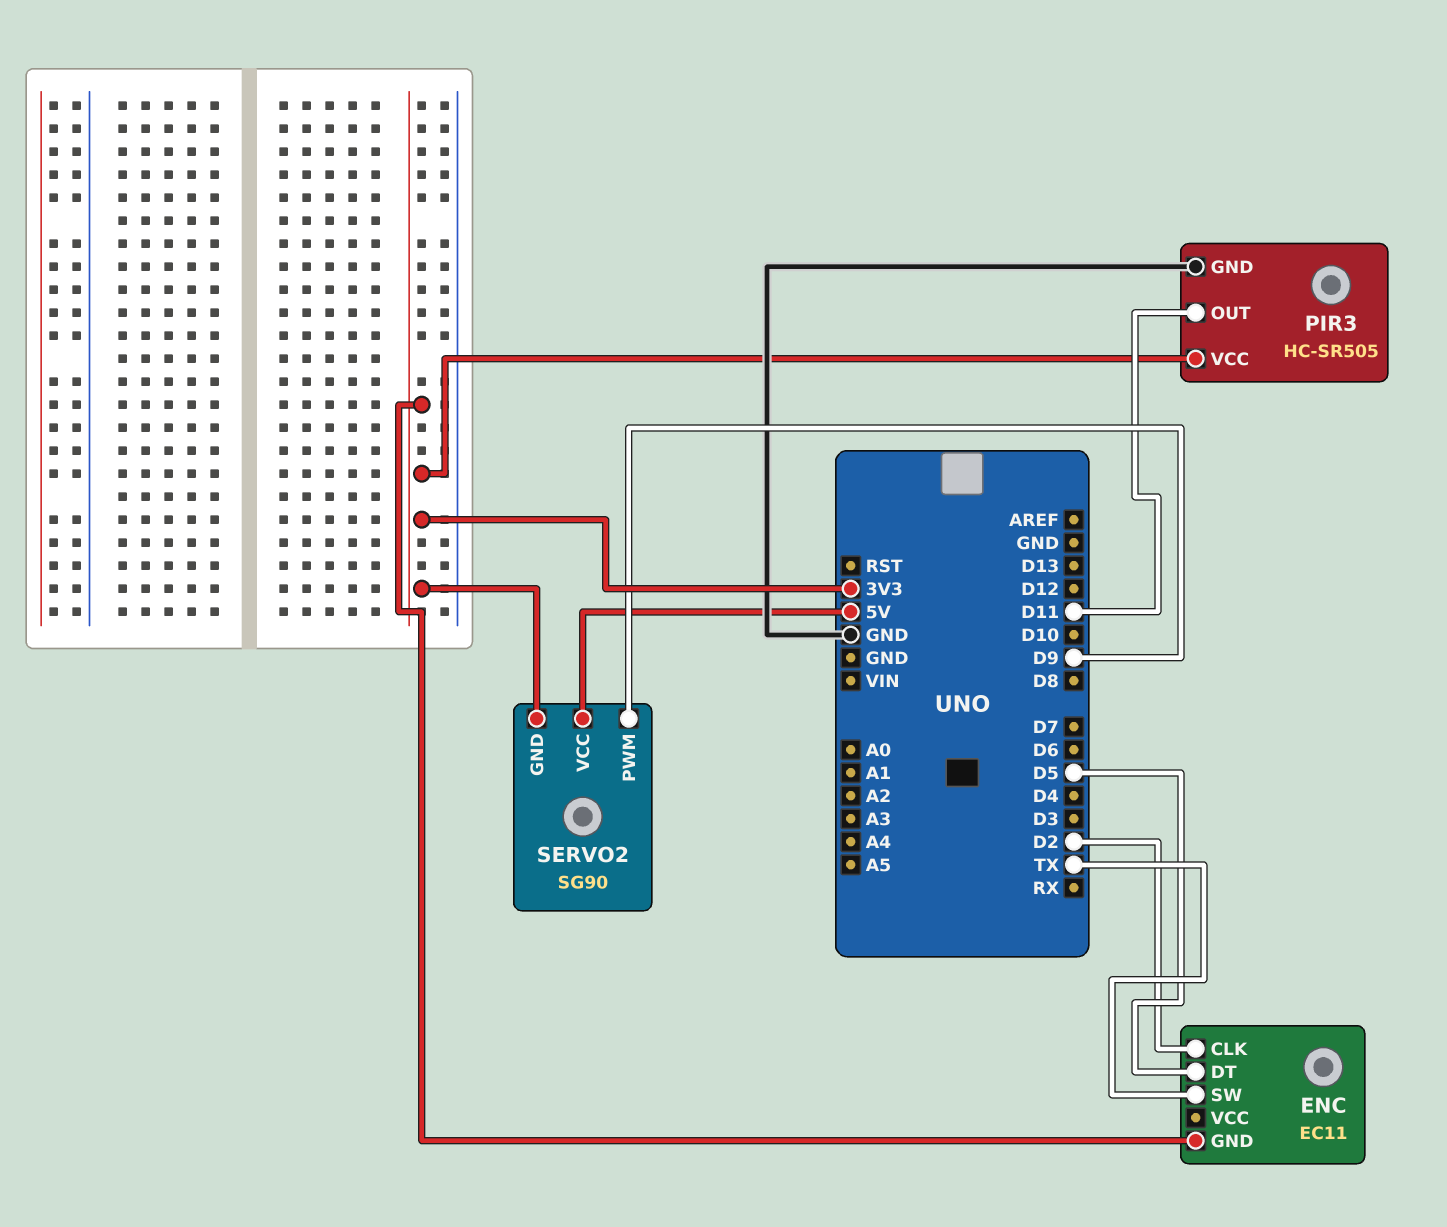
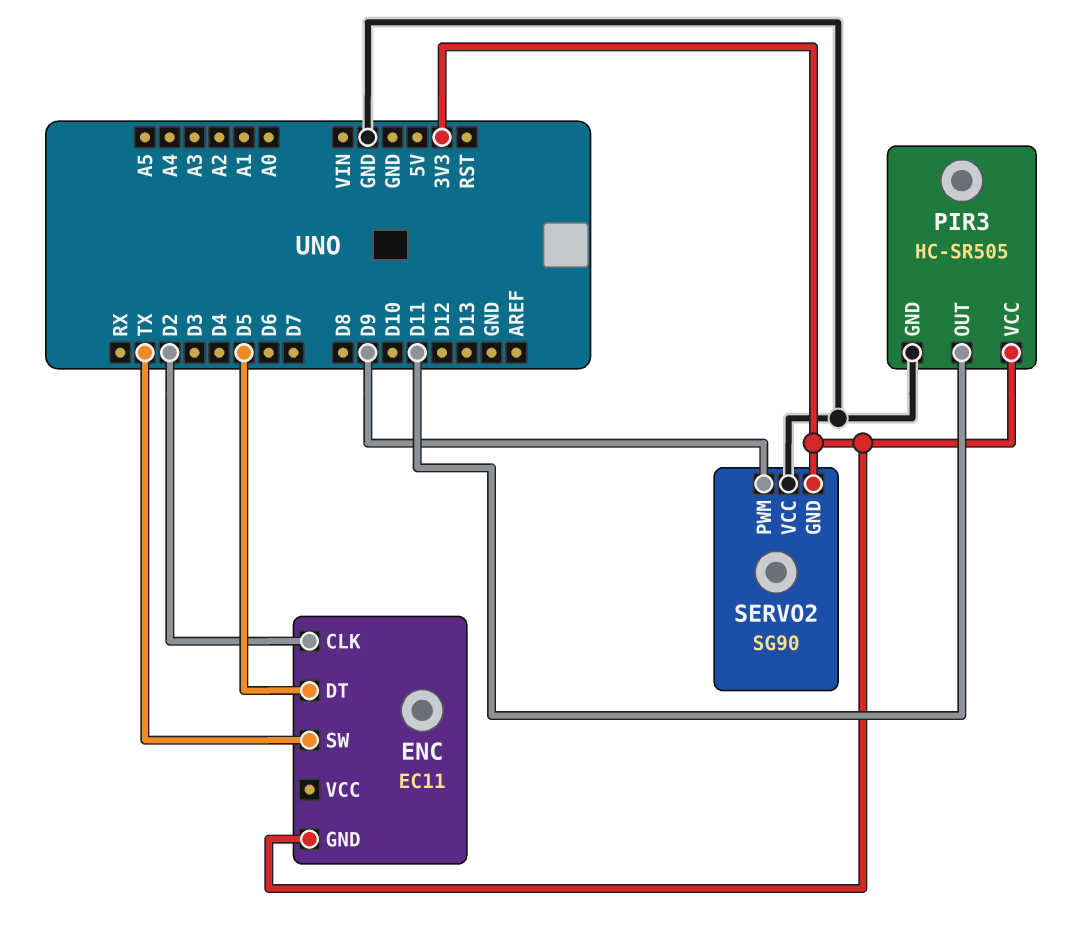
SERVO2 pin VCC: 5V -> GND

